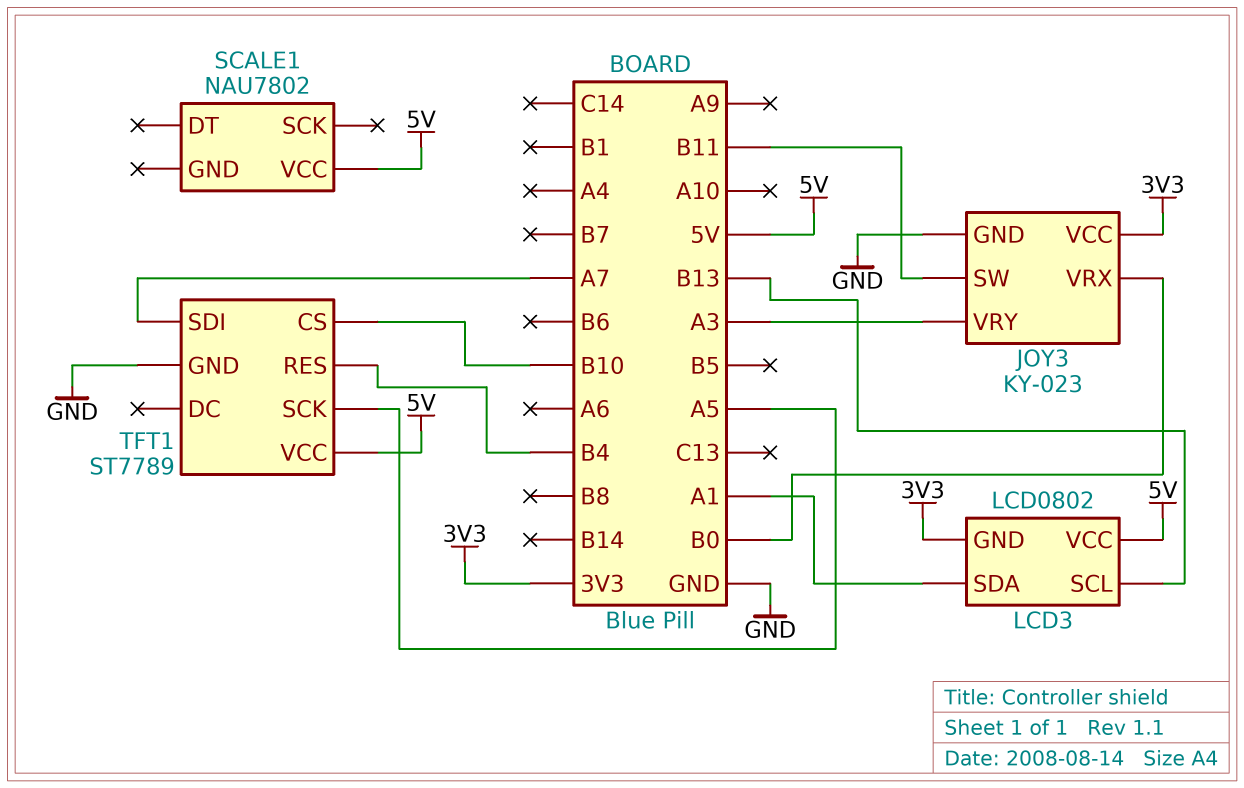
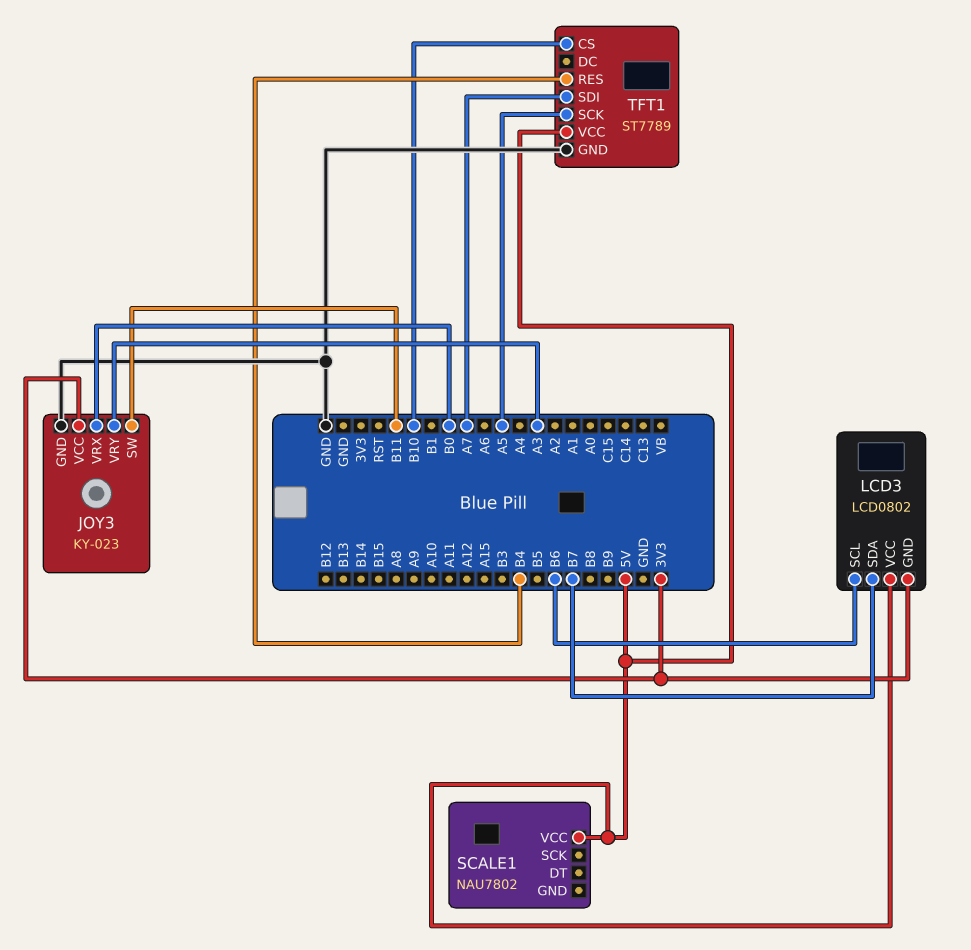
LCD3 pin SCL: B13 -> B6
LCD3 pin SDA: A1 -> B7

